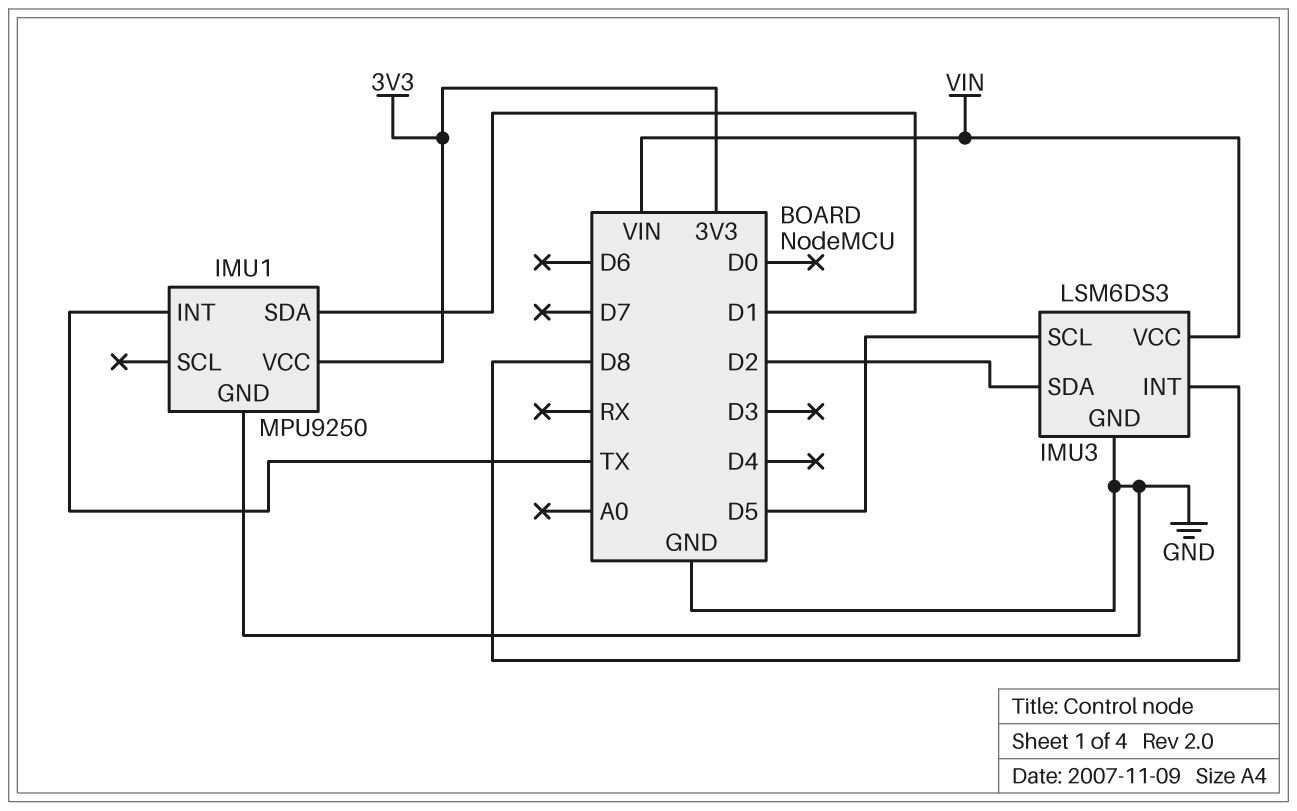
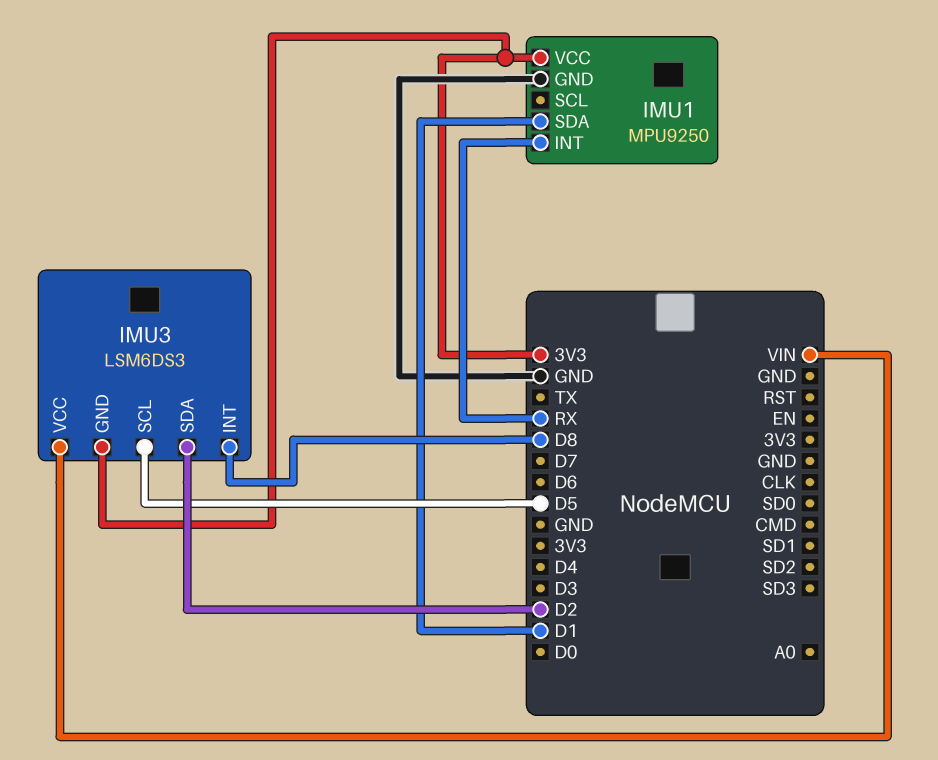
IMU1 pin INT: TX -> RX
IMU3 pin GND: GND -> 3V3

